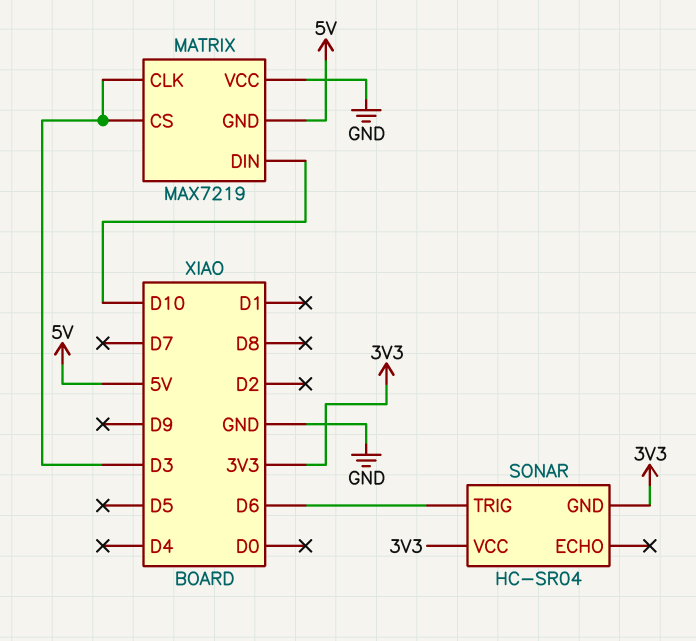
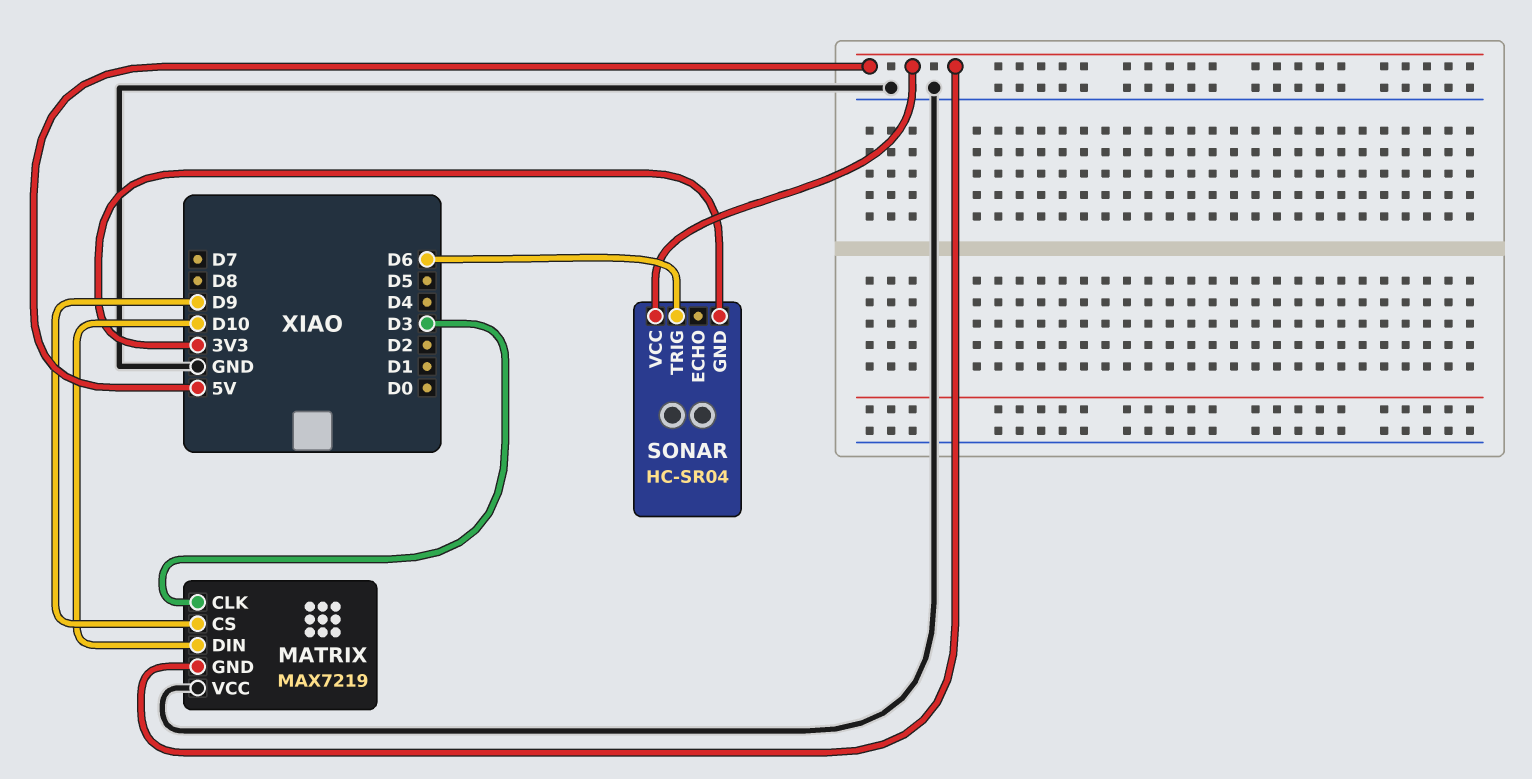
MATRIX pin CS: D3 -> D9
SONAR pin VCC: 3V3 -> 5V

